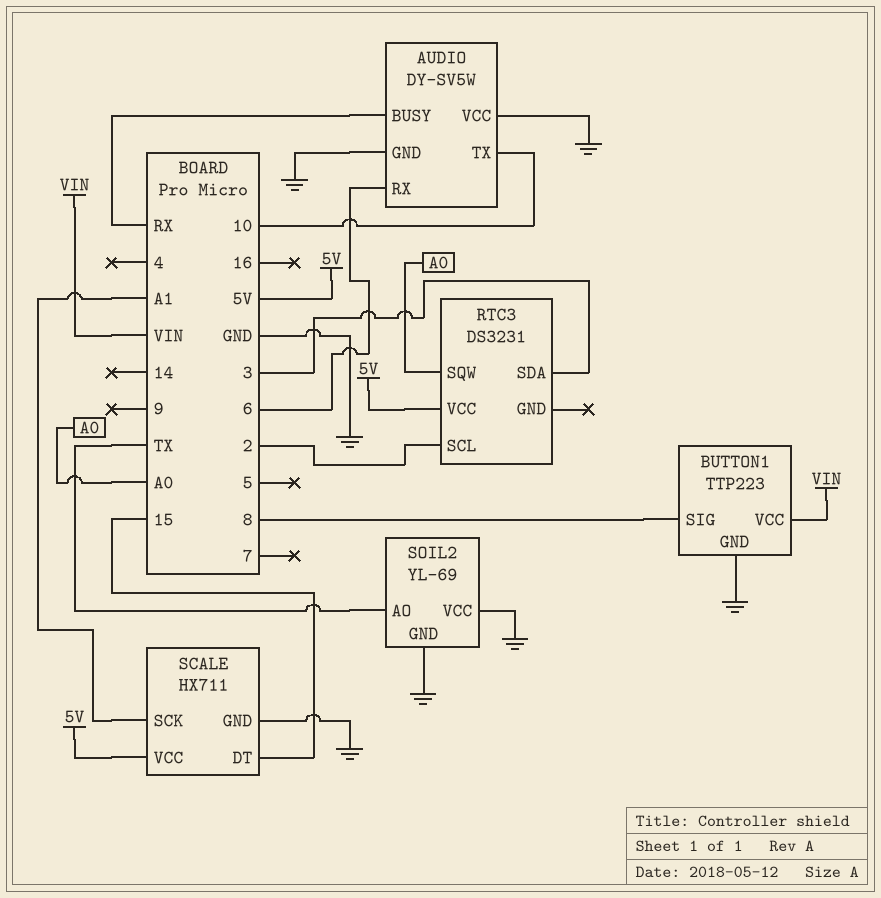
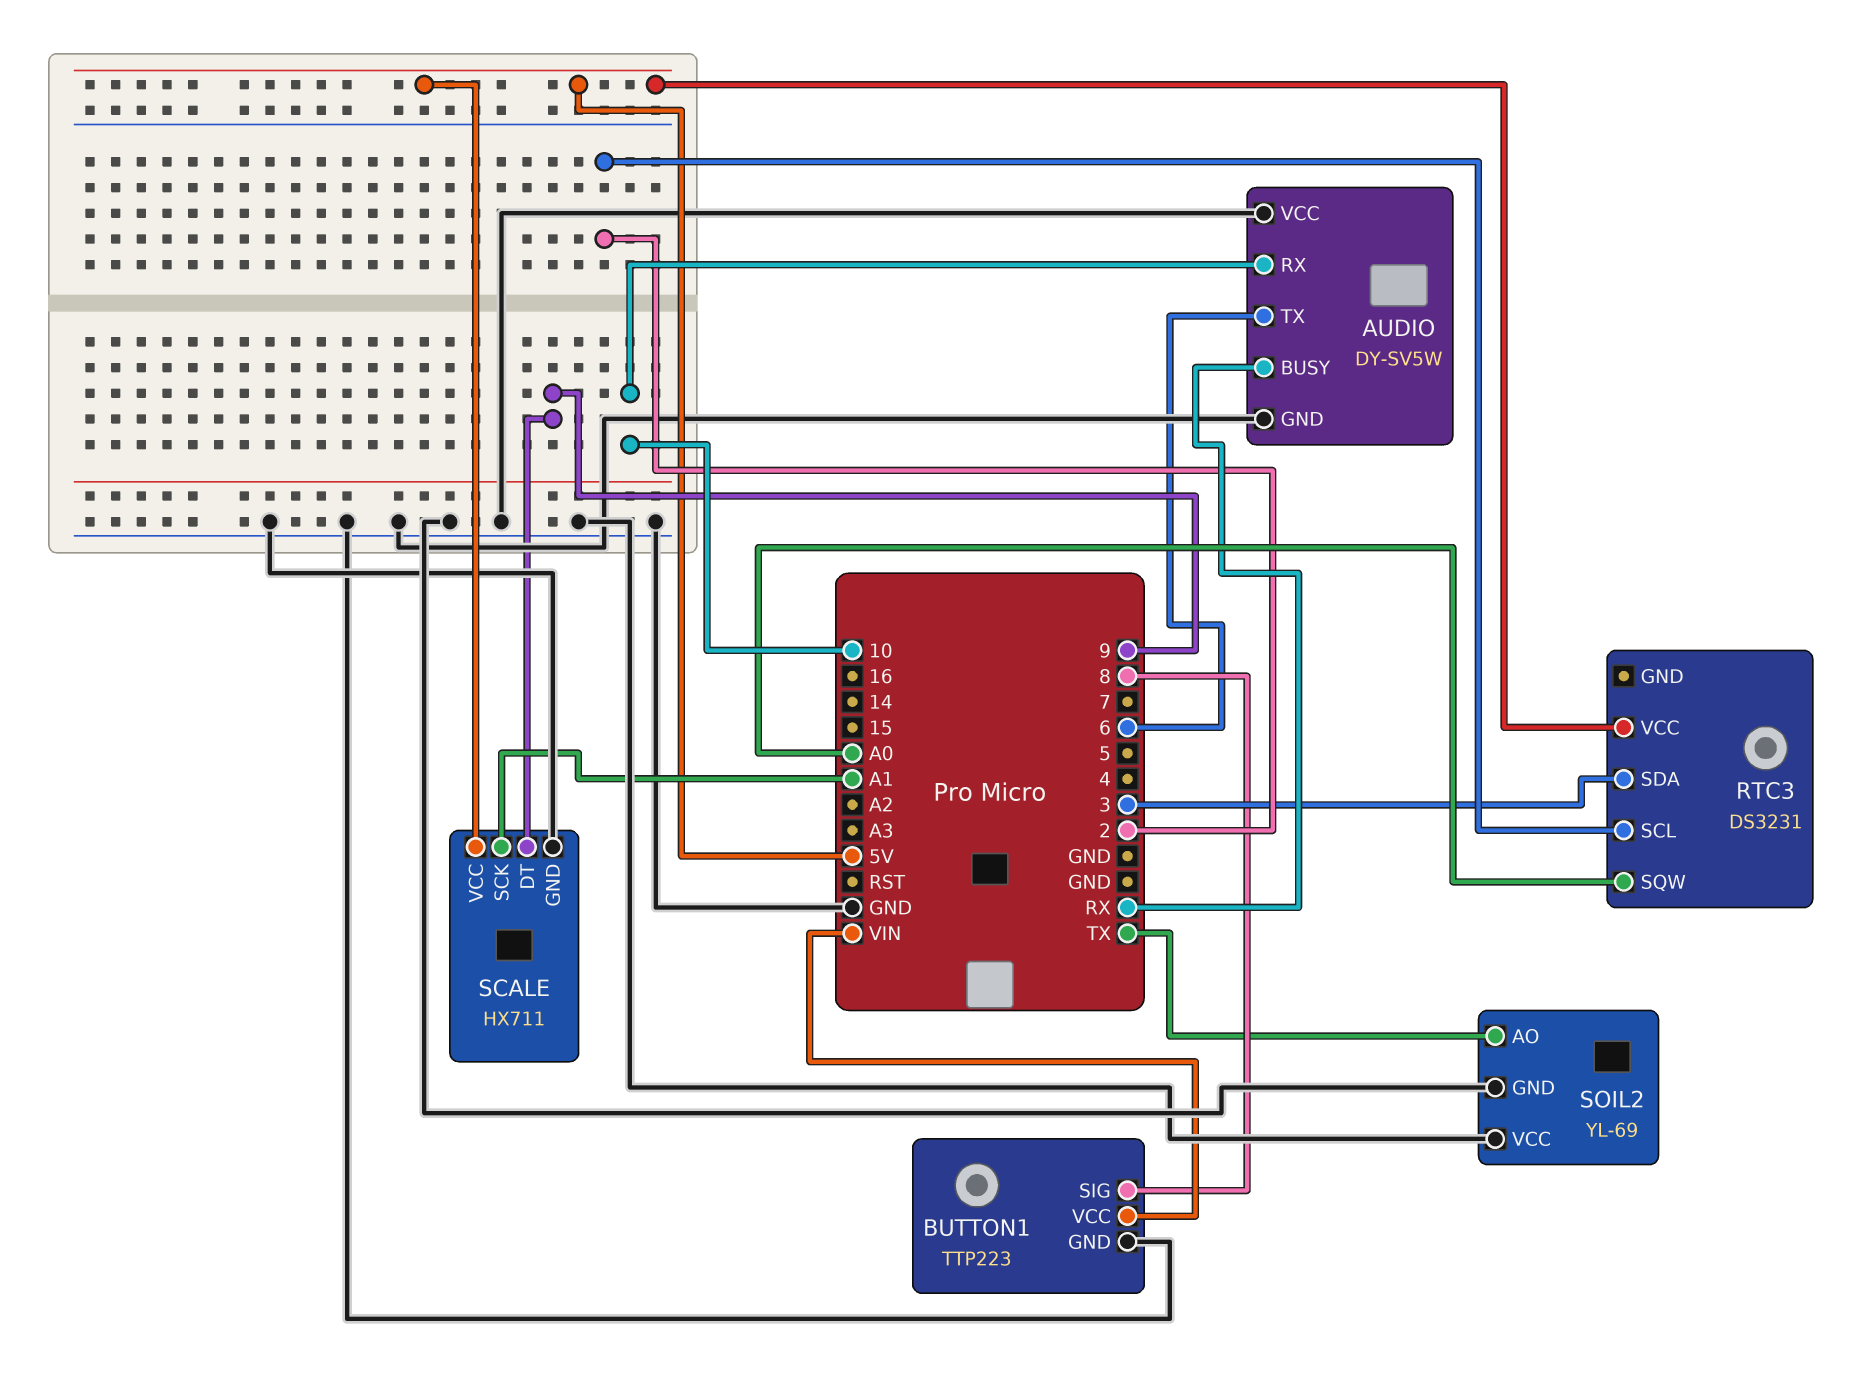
AUDIO pin RX: 6 -> 10
AUDIO pin TX: 10 -> 6
SCALE pin DT: 15 -> 9

